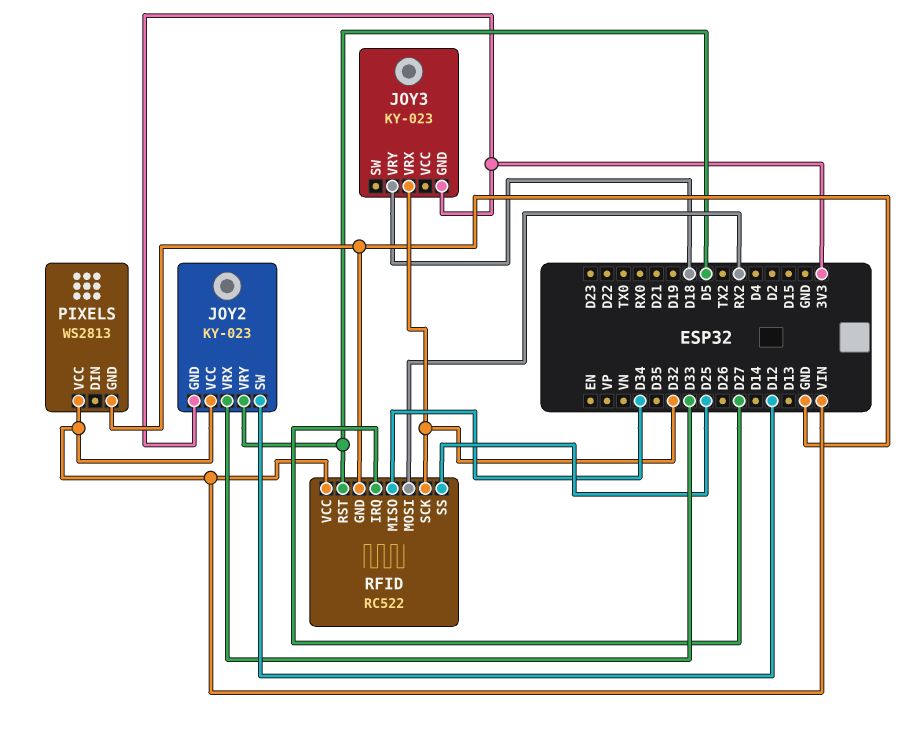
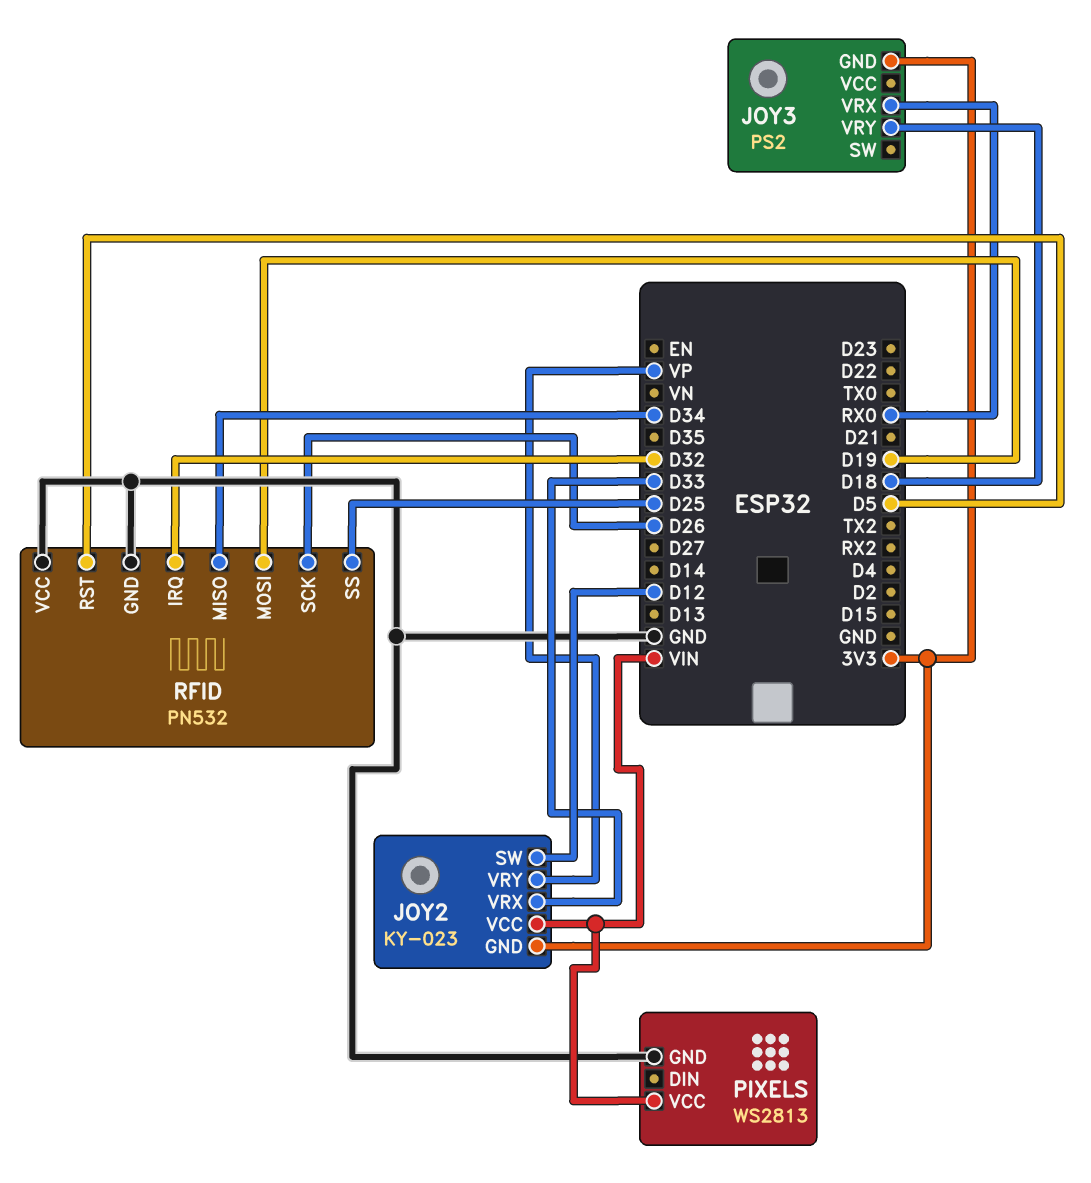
JOY2 pin VRY: D5 -> VP
JOY3: KY-023 -> PS2
JOY3 pin VRX: D32 -> RX0
RFID: RC522 -> PN532
RFID pin IRQ: D27 -> D32
RFID pin MOSI: RX2 -> D19
RFID pin SCK: D32 -> D26
RFID pin VCC: VIN -> GND

